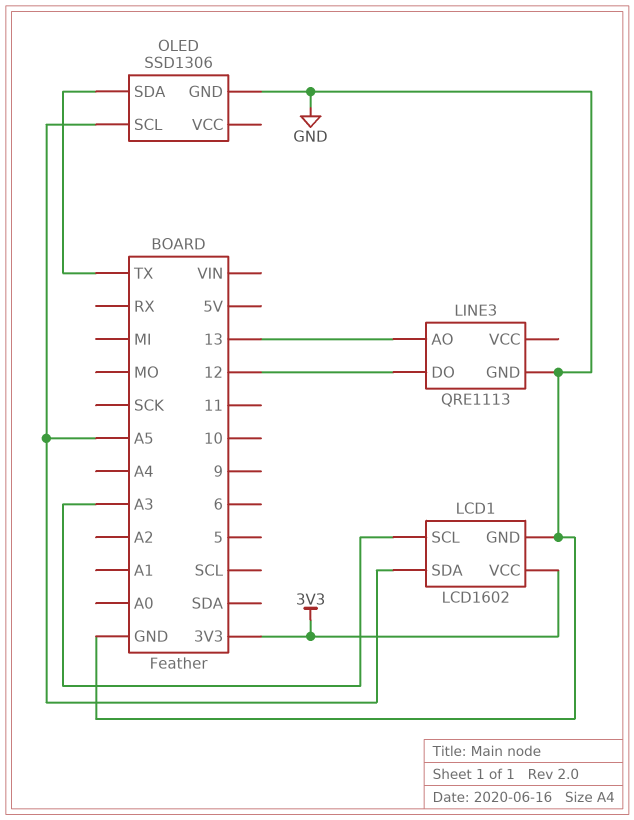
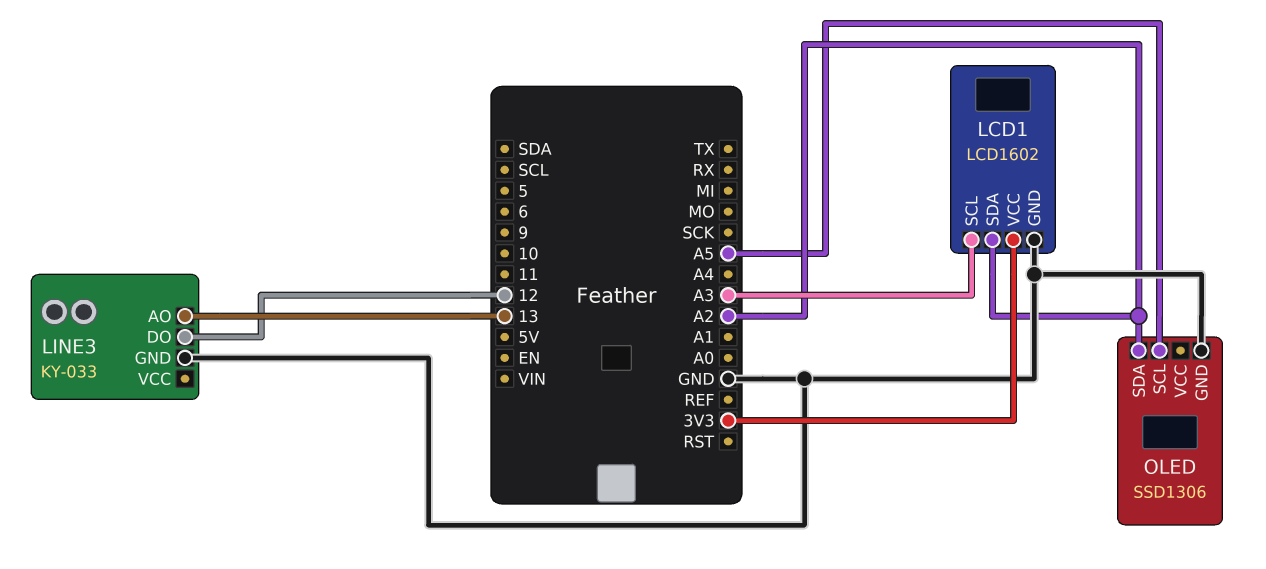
LCD1 pin SDA: A5 -> A2
LINE3: QRE1113 -> KY-033
OLED pin SDA: TX -> A2

